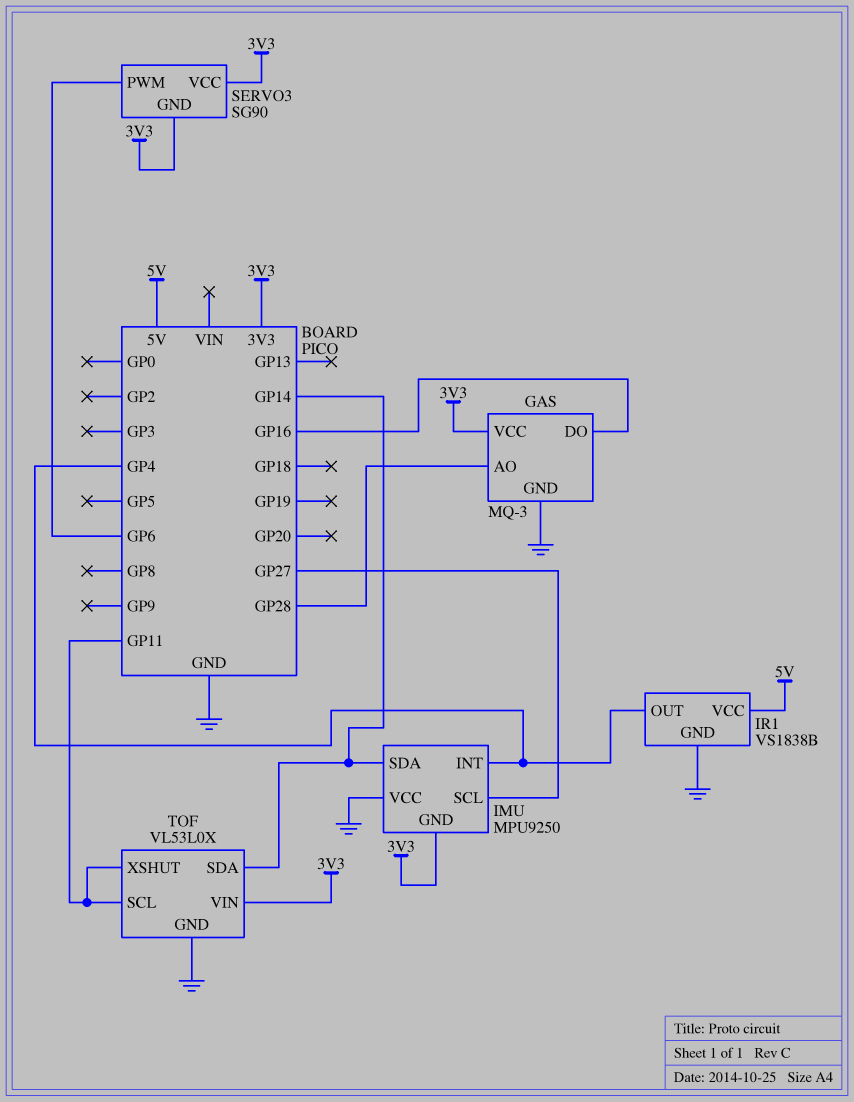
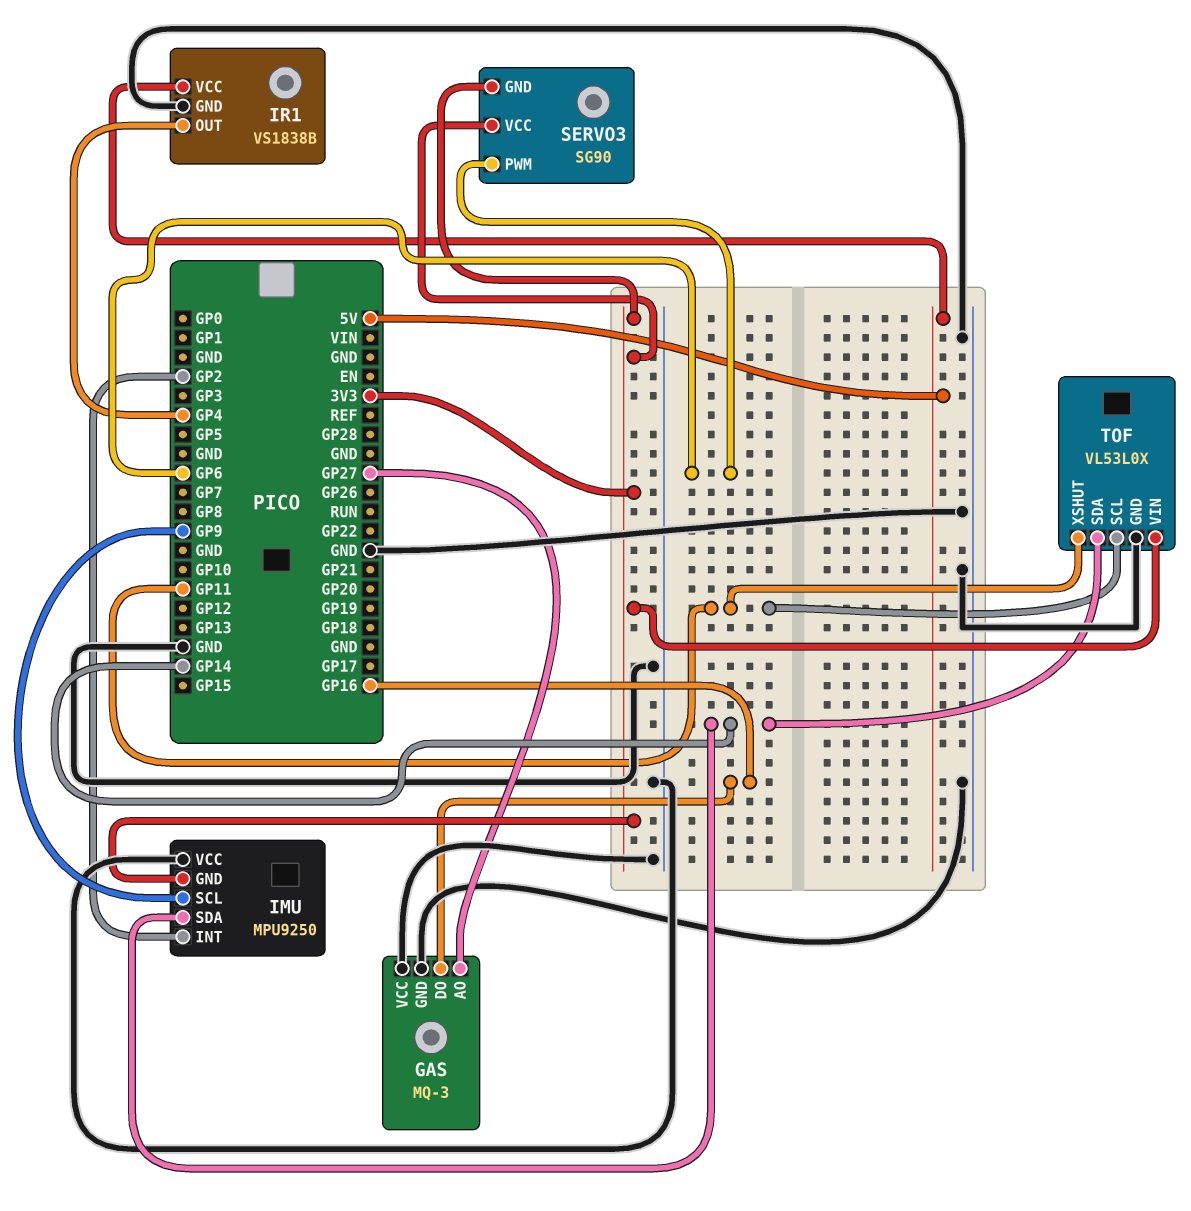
GAS pin AO: GP28 -> GP27
GAS pin VCC: 3V3 -> GND
IMU pin INT: GP4 -> GP2
IMU pin SCL: GP27 -> GP9

